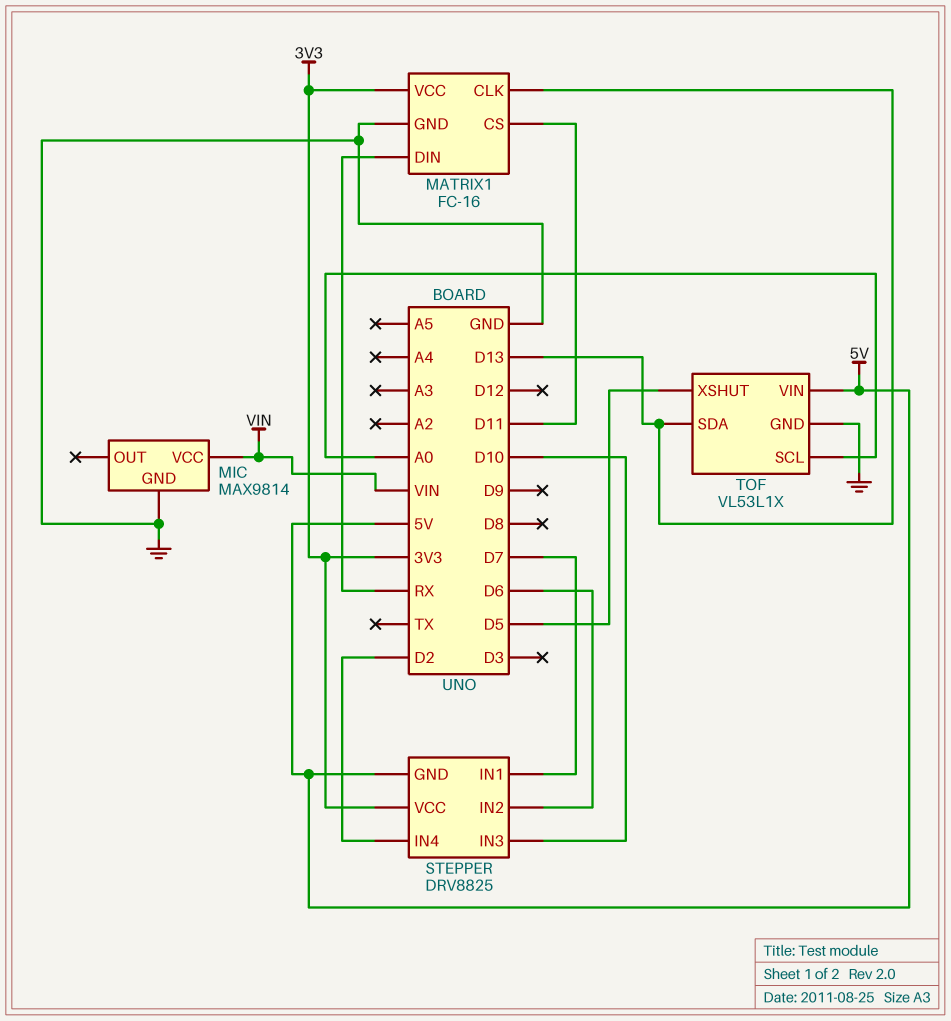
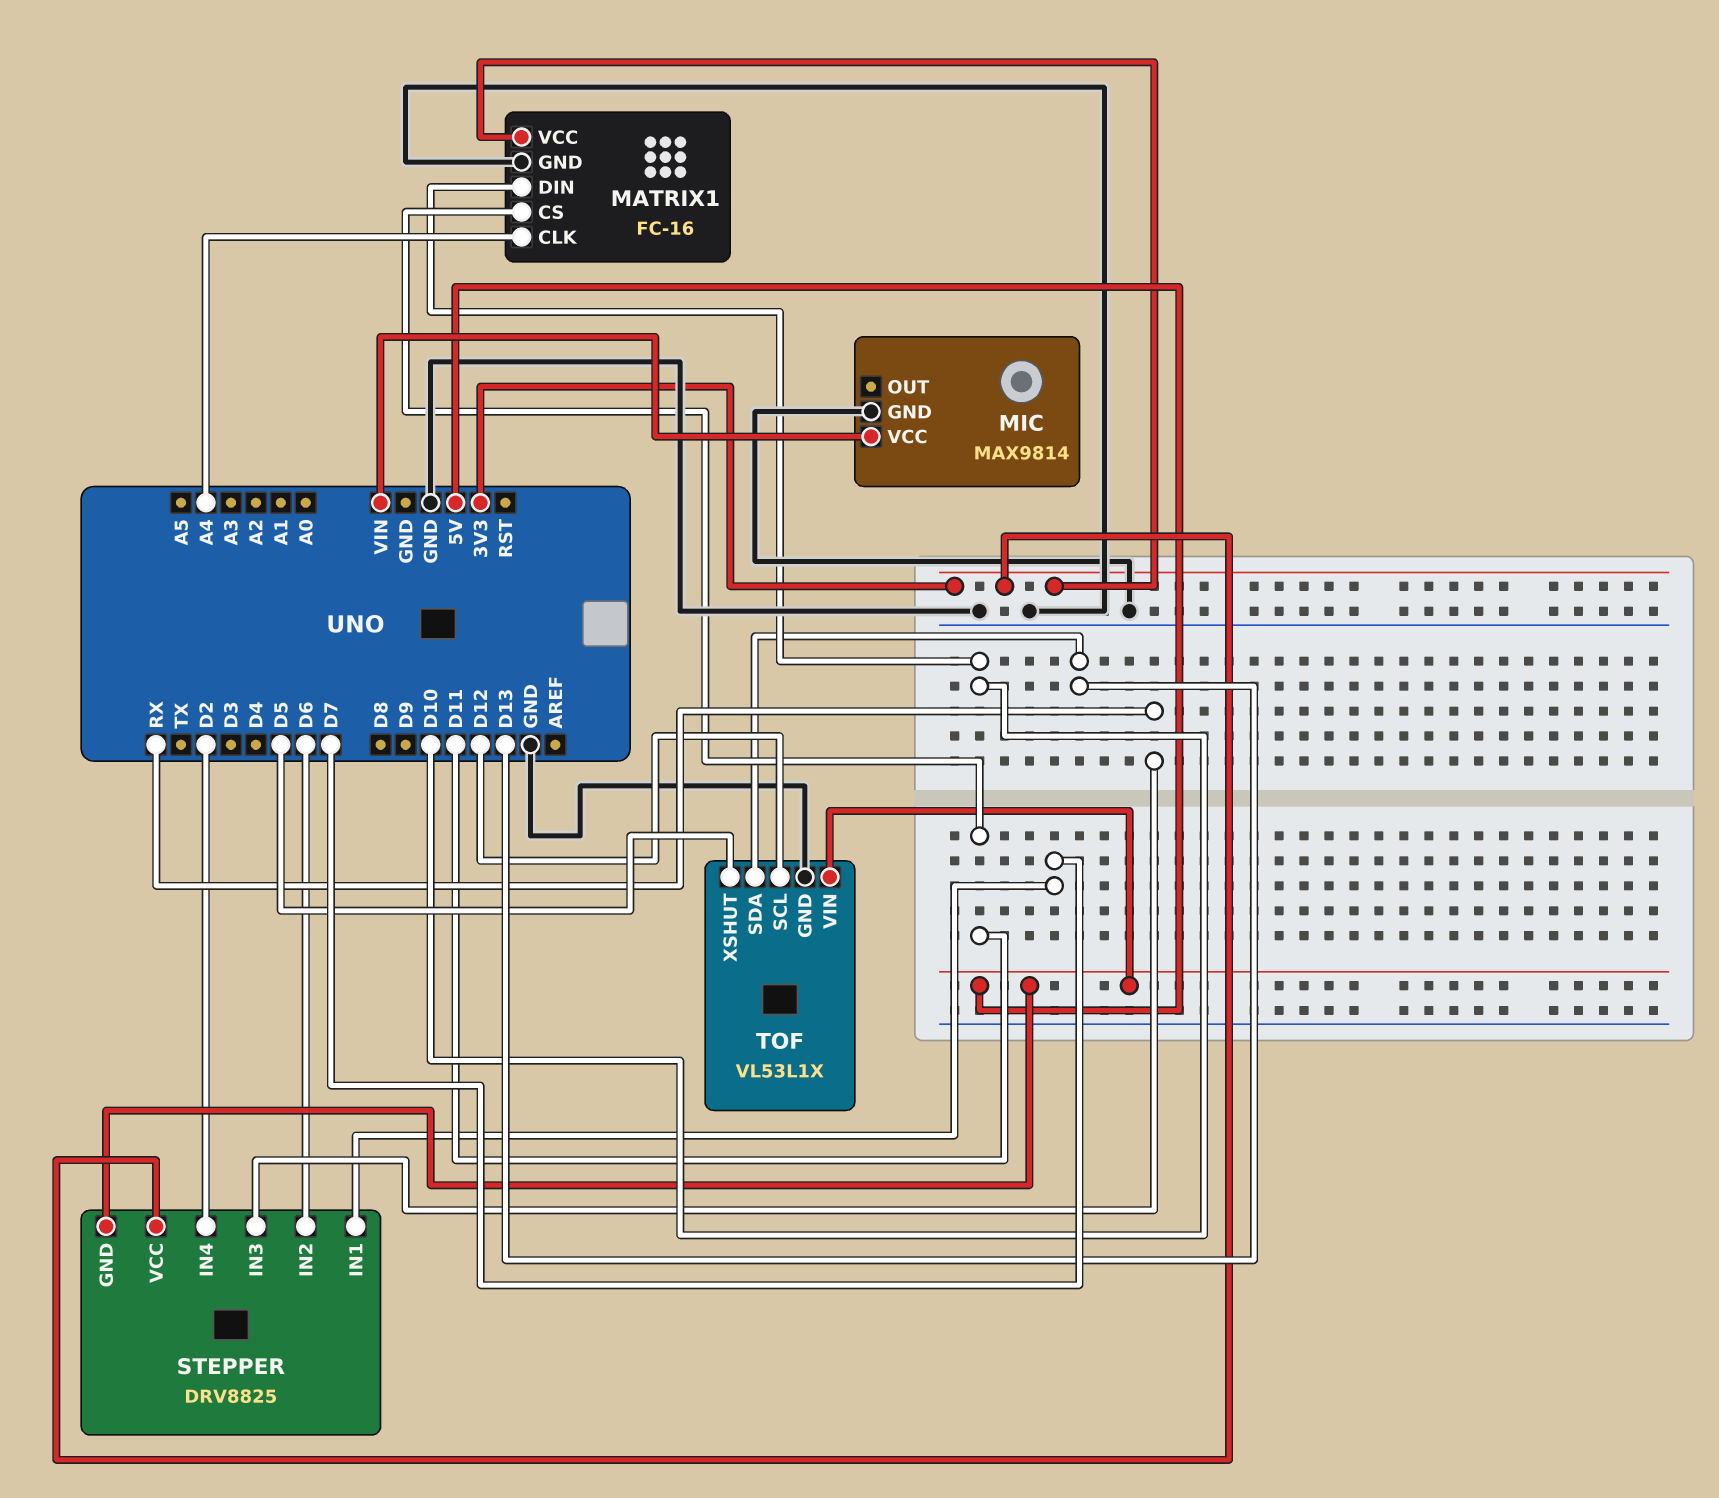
MATRIX1 pin CLK: D13 -> A4
MATRIX1 pin DIN: RX -> D10
STEPPER pin IN3: D10 -> RX
TOF pin SCL: A0 -> D12

